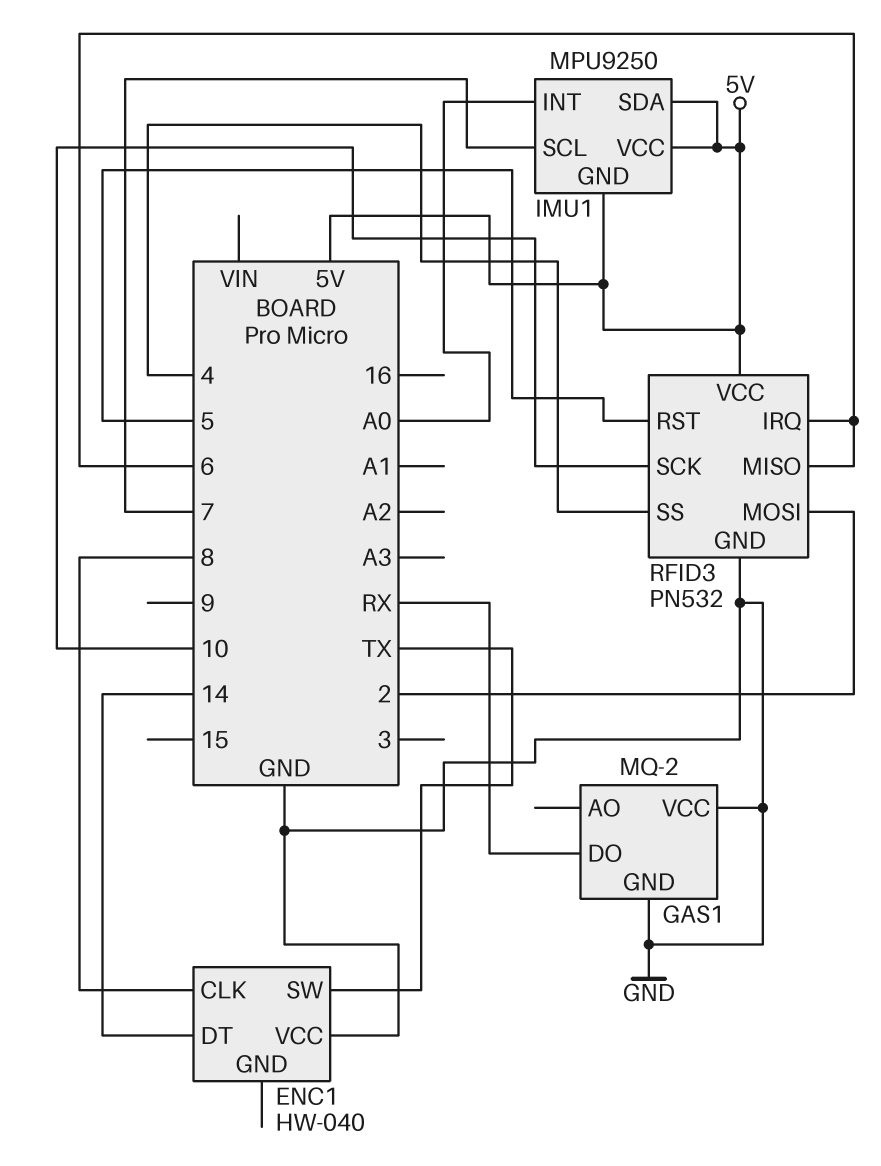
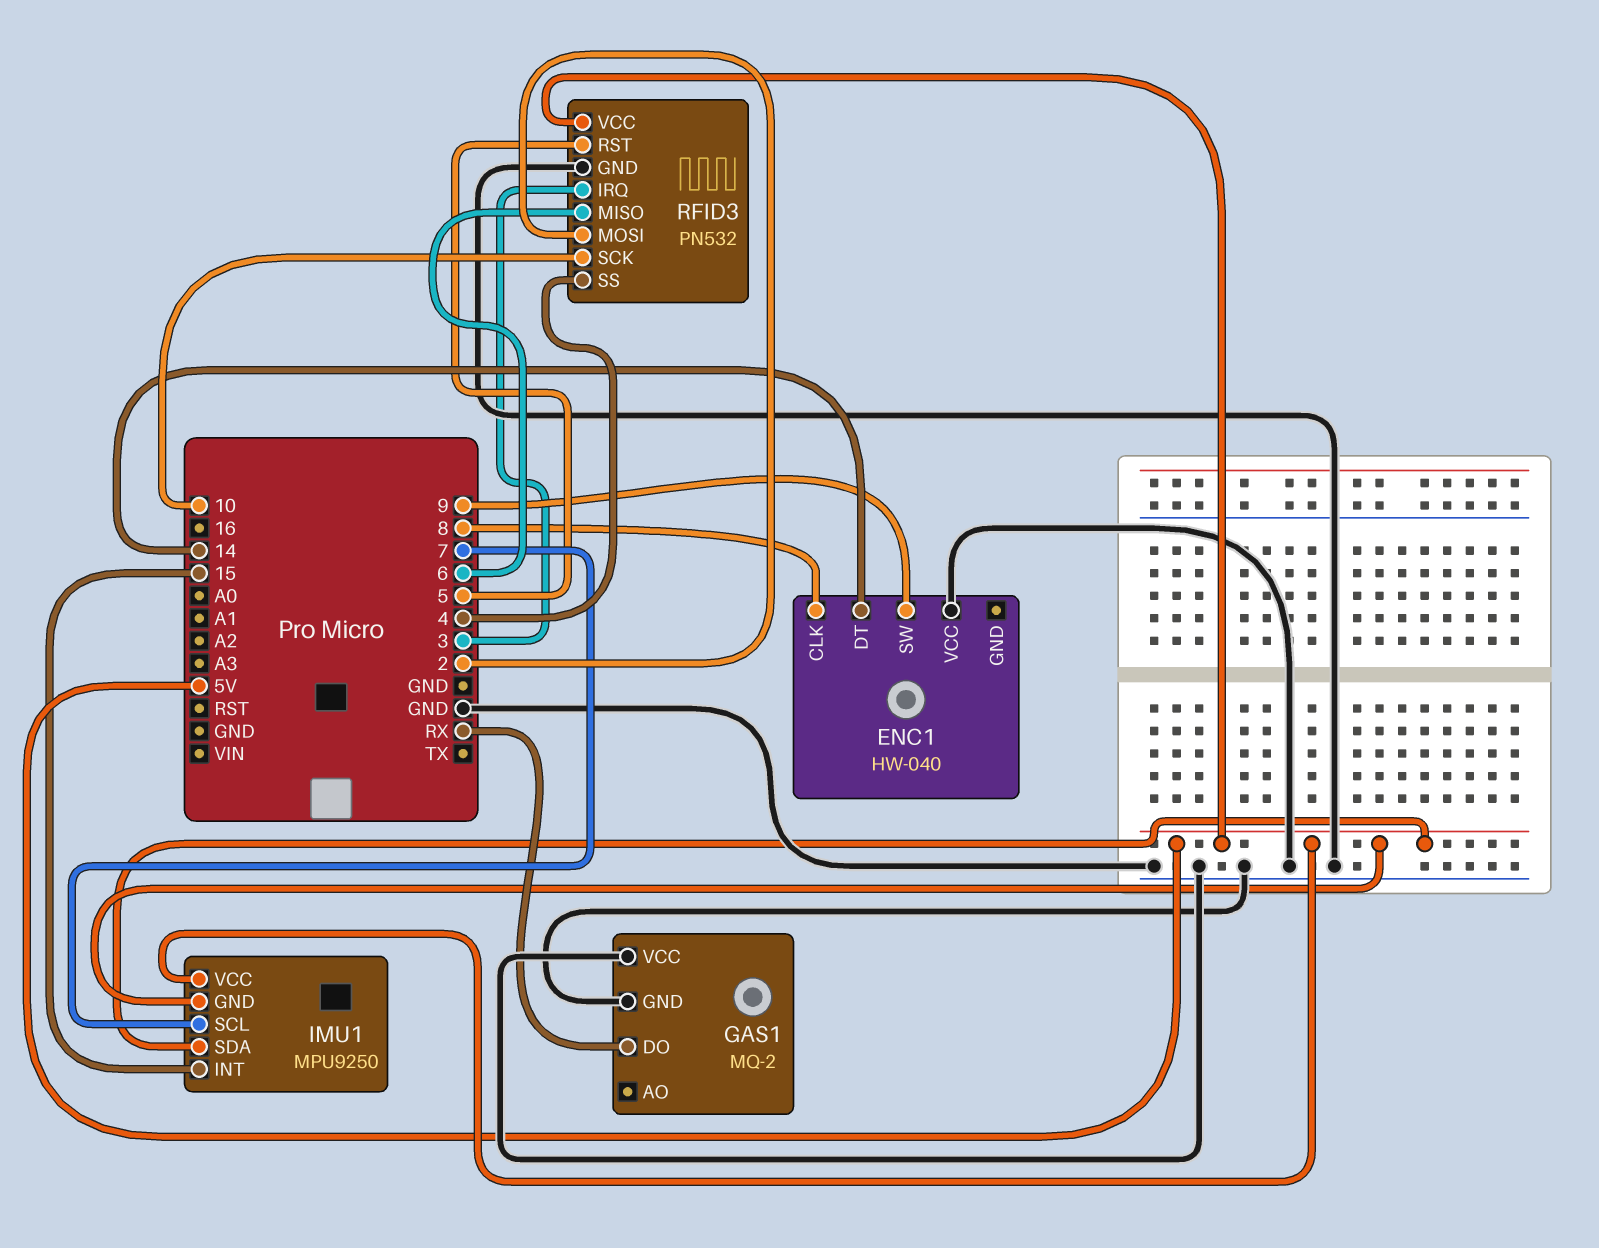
ENC1 pin SW: TX -> 9
IMU1 pin INT: A0 -> 15
RFID3 pin IRQ: 6 -> 3

